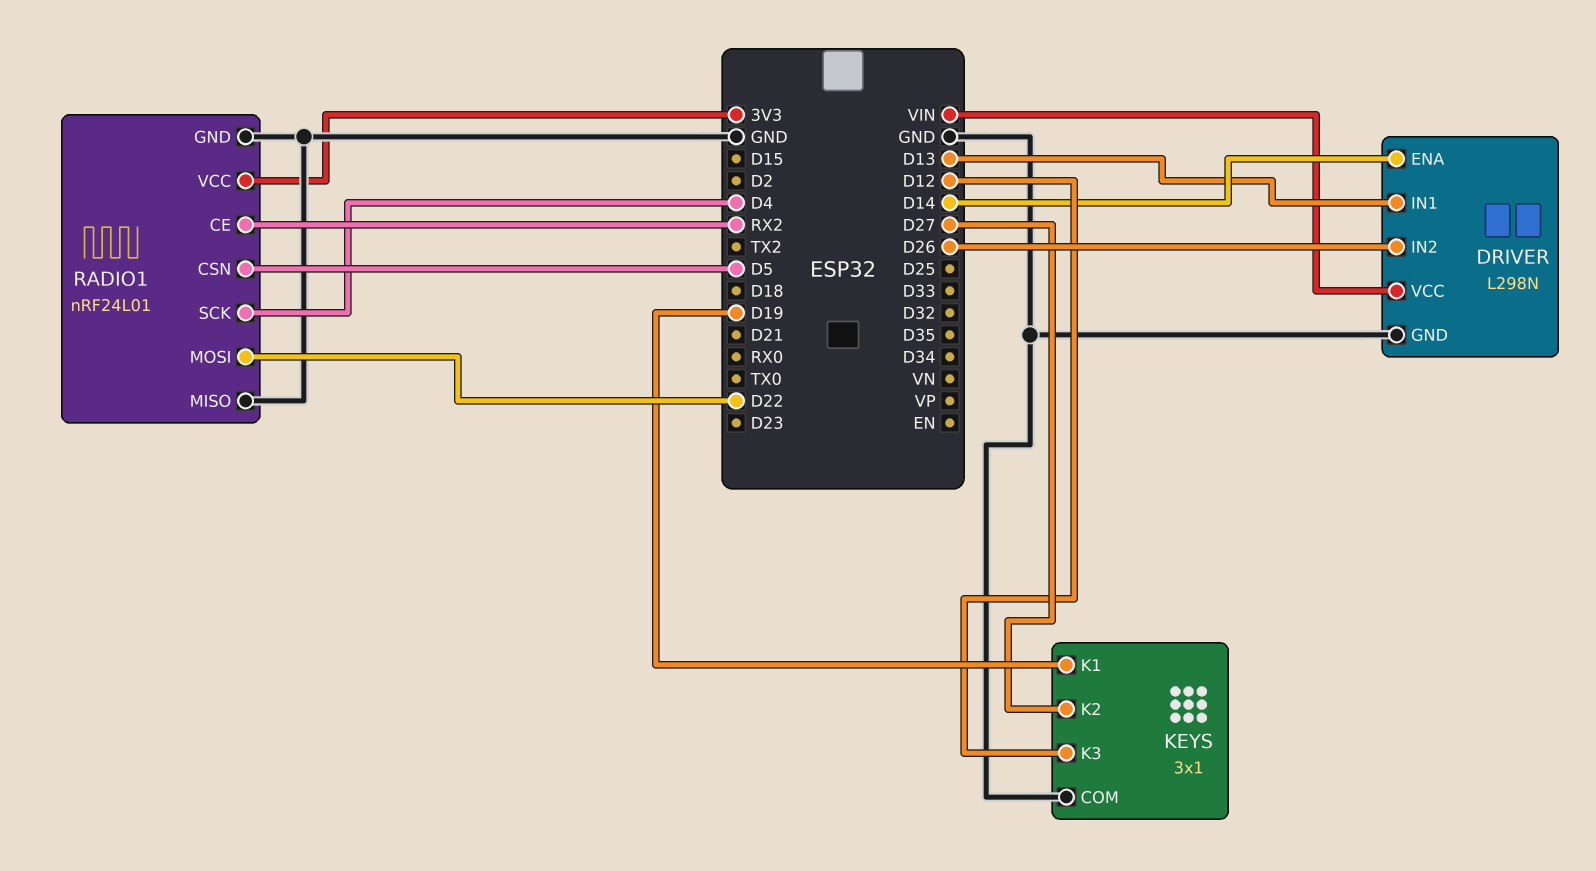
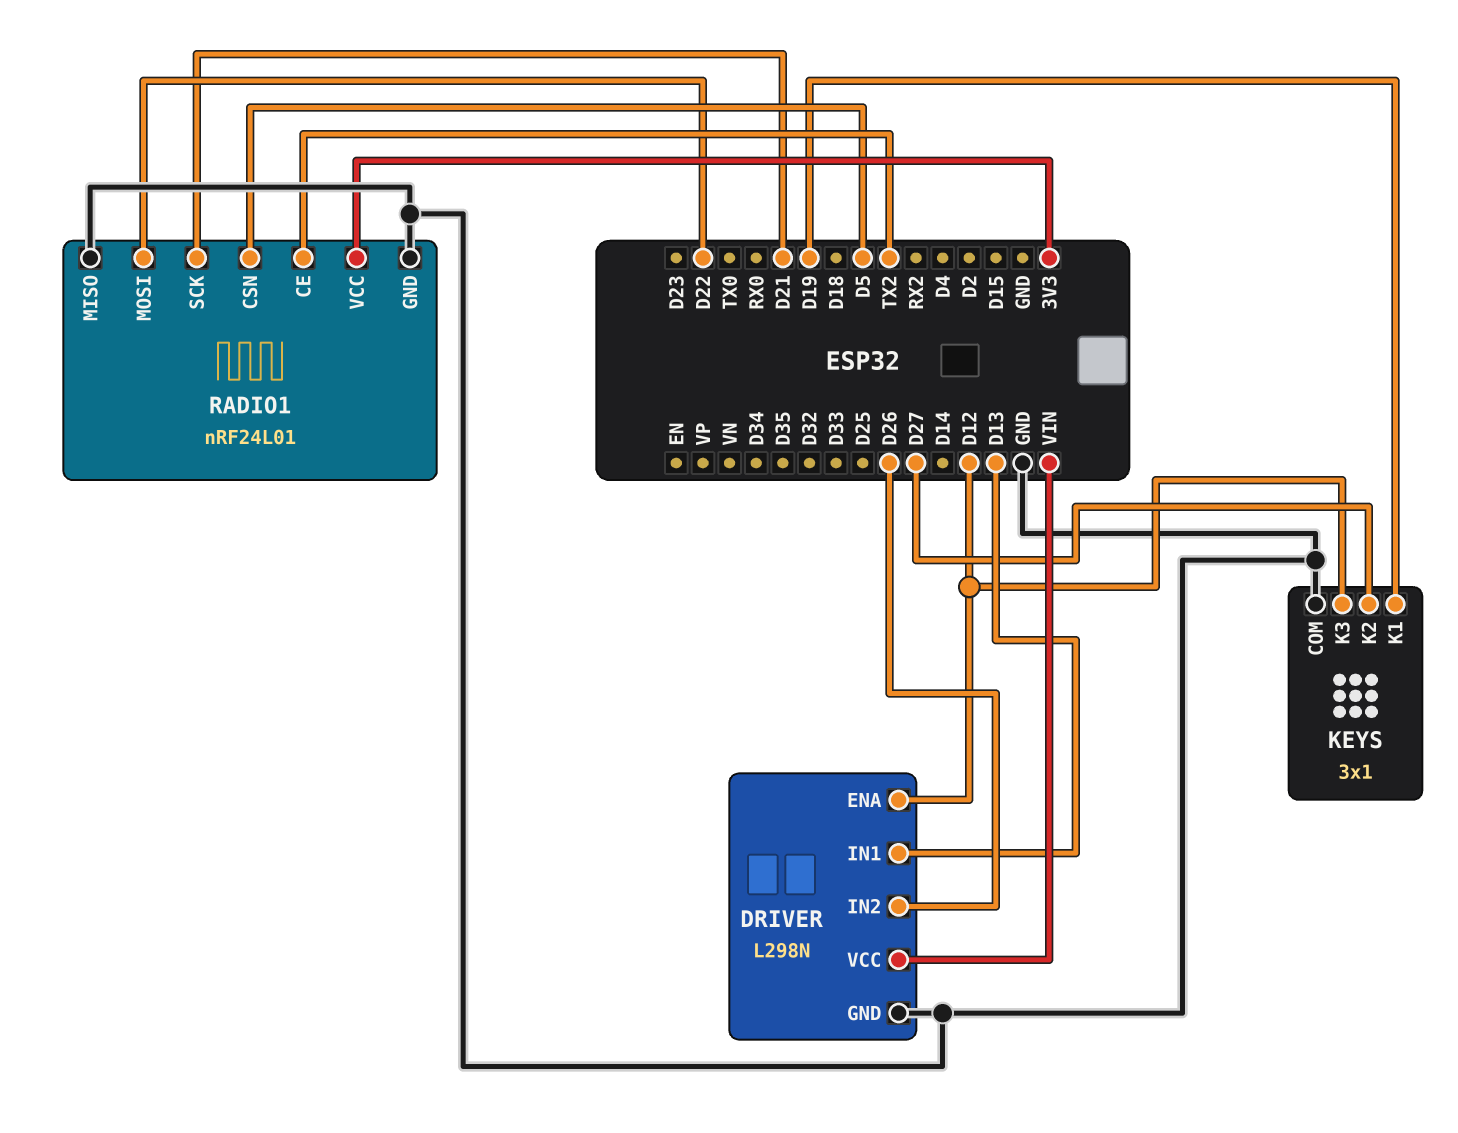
DRIVER pin ENA: D14 -> D12
RADIO1 pin CE: RX2 -> TX2
RADIO1 pin SCK: D4 -> D21

